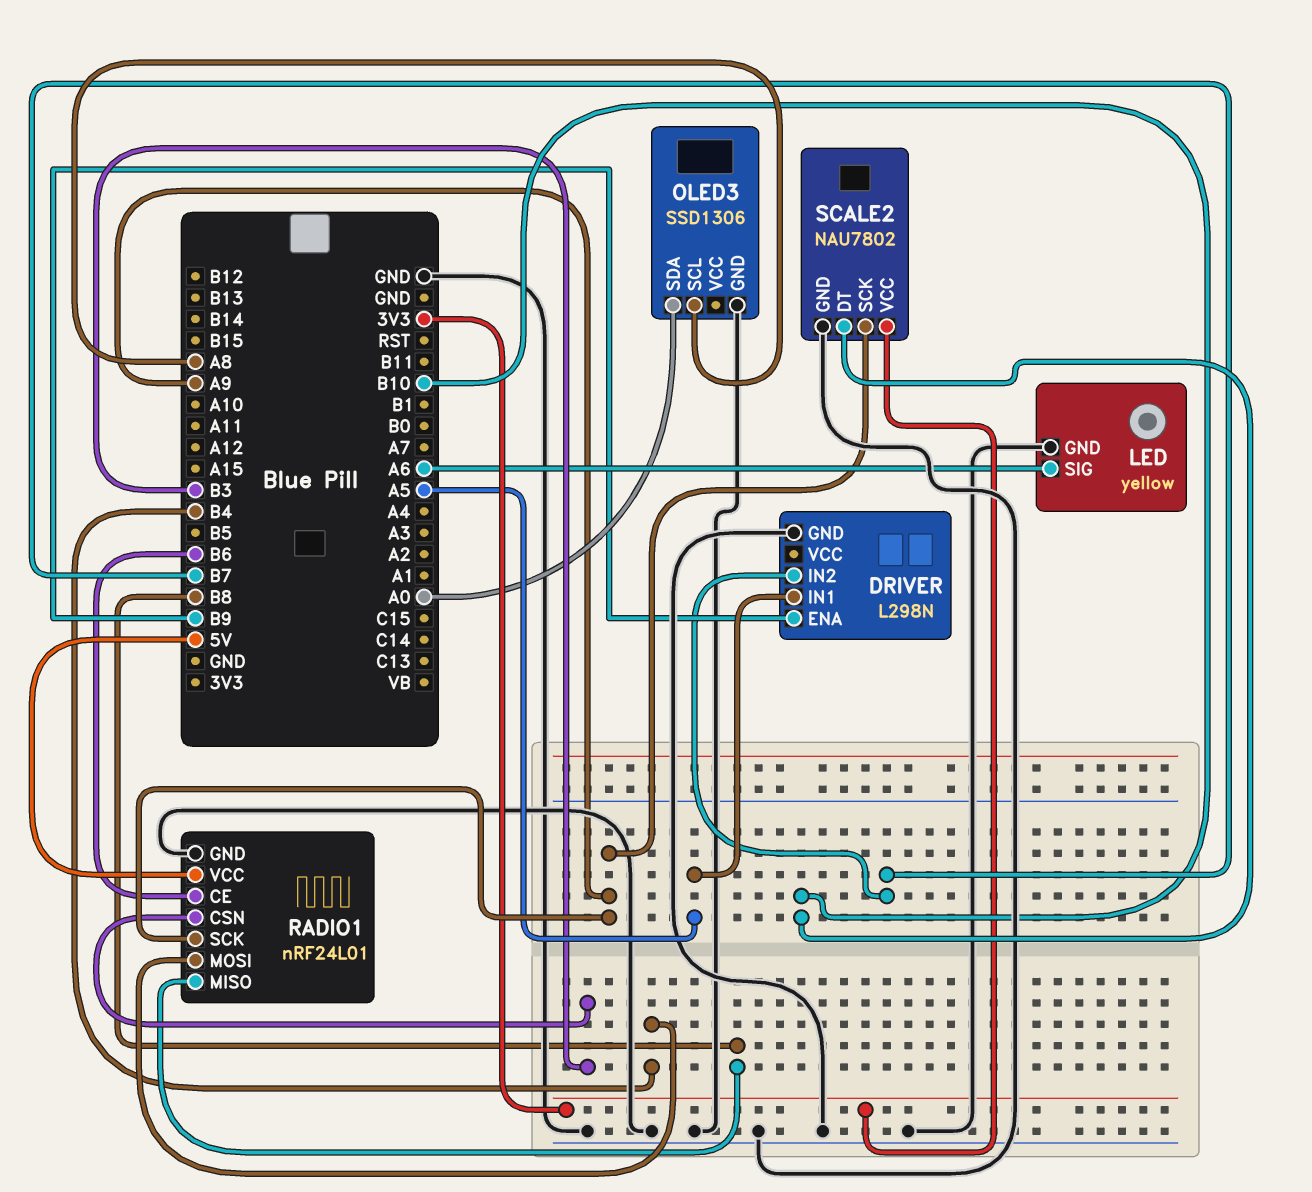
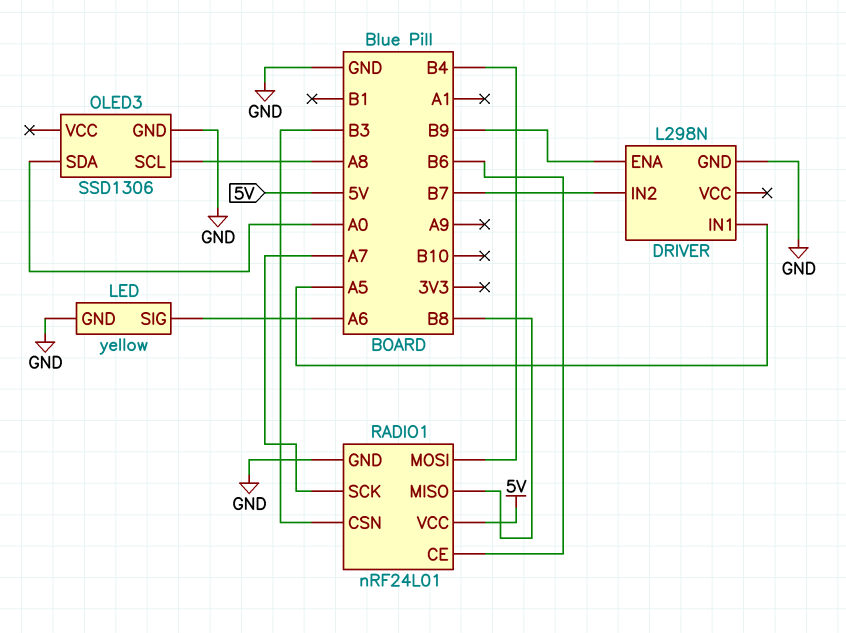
RADIO1 pin SCK: A9 -> A7
SCALE2: NAU7802 -> none
SCALE2 pin DT: B10 -> none
SCALE2 pin GND: GND -> none
SCALE2 pin SCK: A9 -> none
SCALE2 pin VCC: 3V3 -> none

